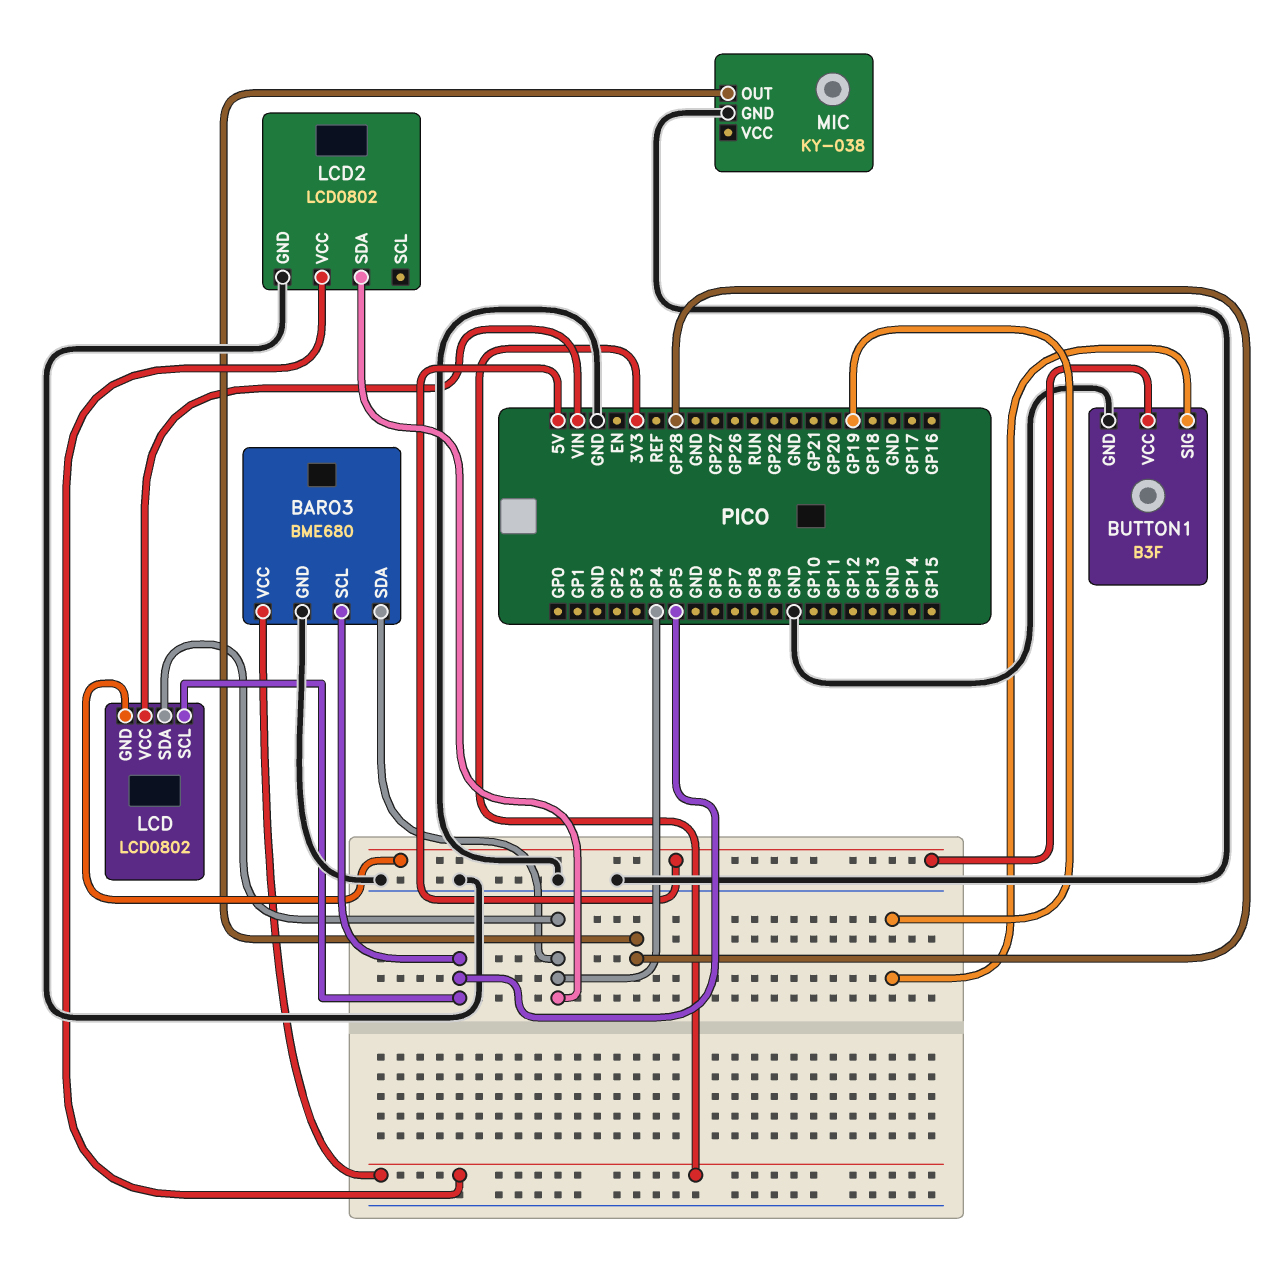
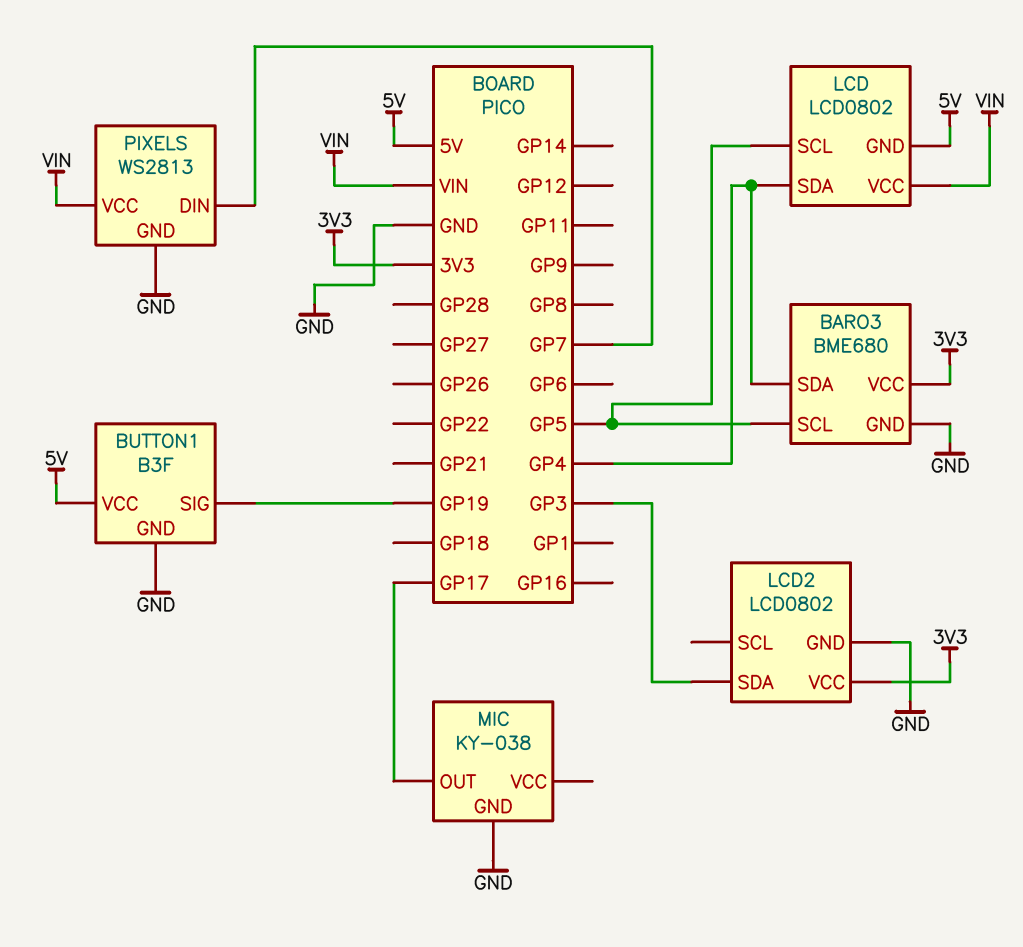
LCD2 pin SDA: GP4 -> GP3
MIC pin OUT: GP28 -> GP17
PIXELS: none -> WS2813
PIXELS pin DIN: none -> GP7
PIXELS pin GND: none -> GND
PIXELS pin VCC: none -> VIN

